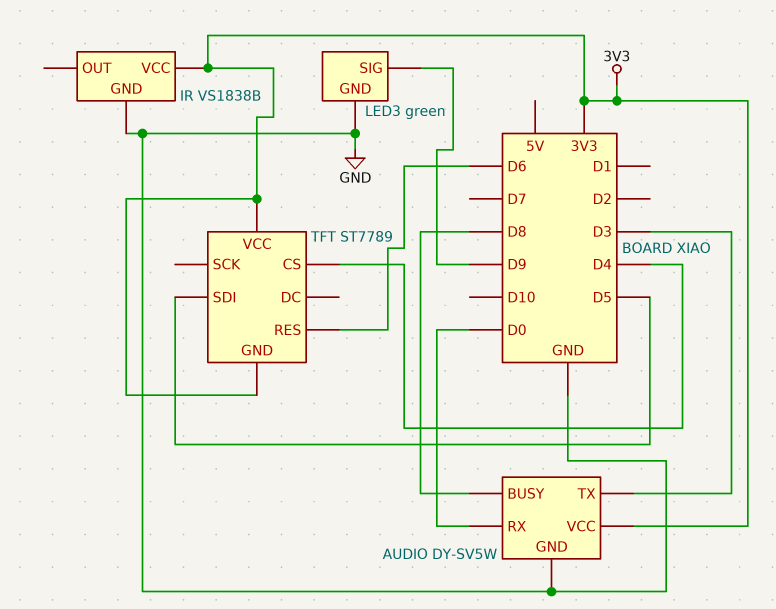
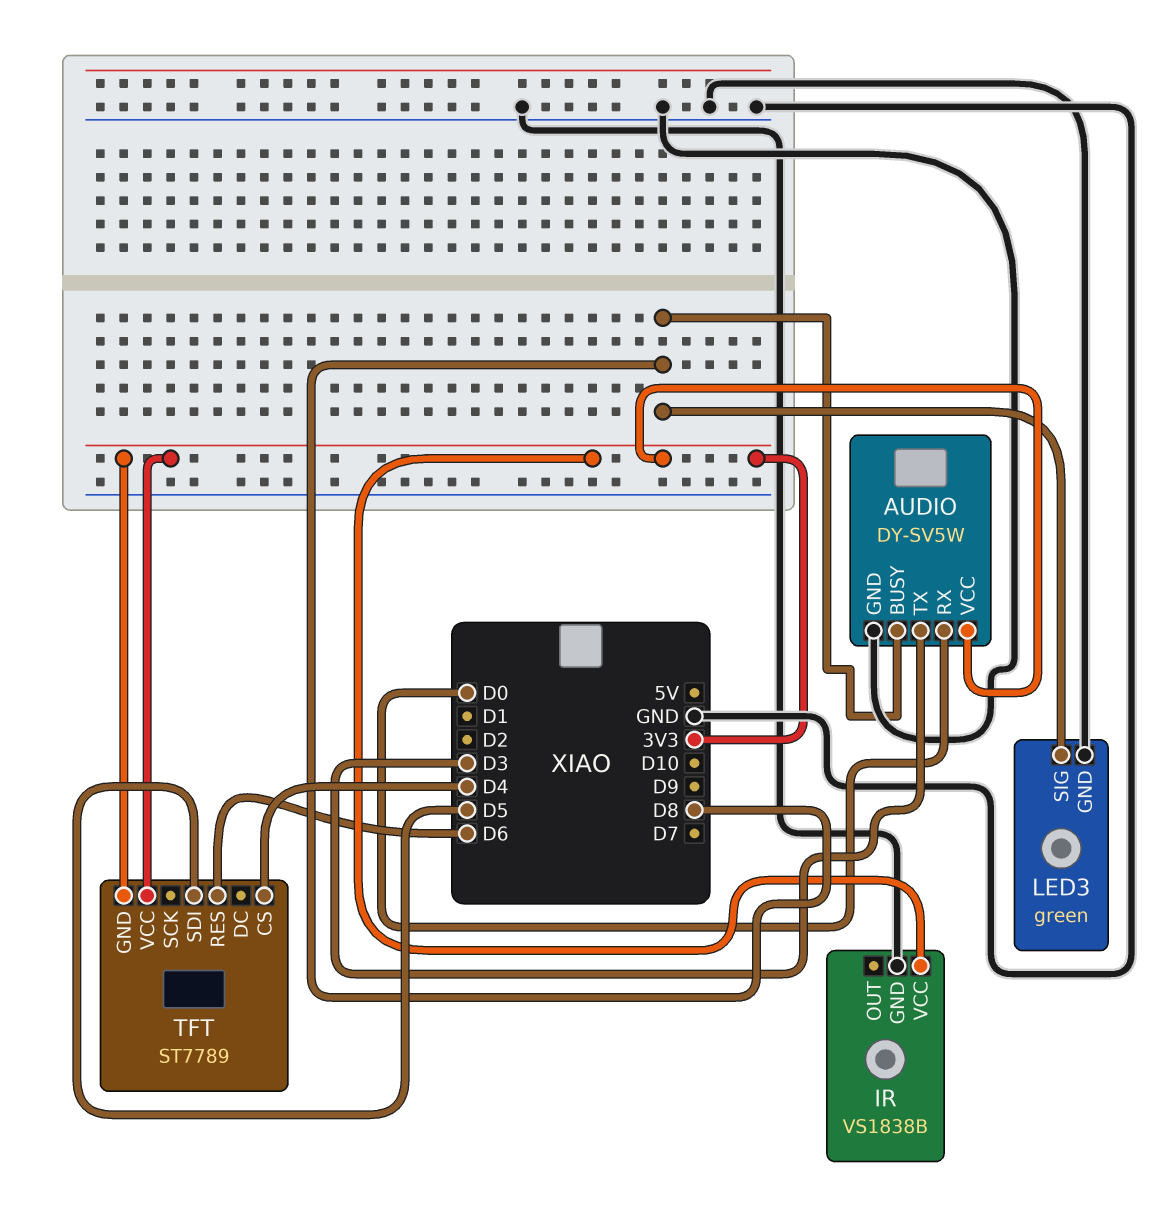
LED3 pin SIG: D9 -> D8

